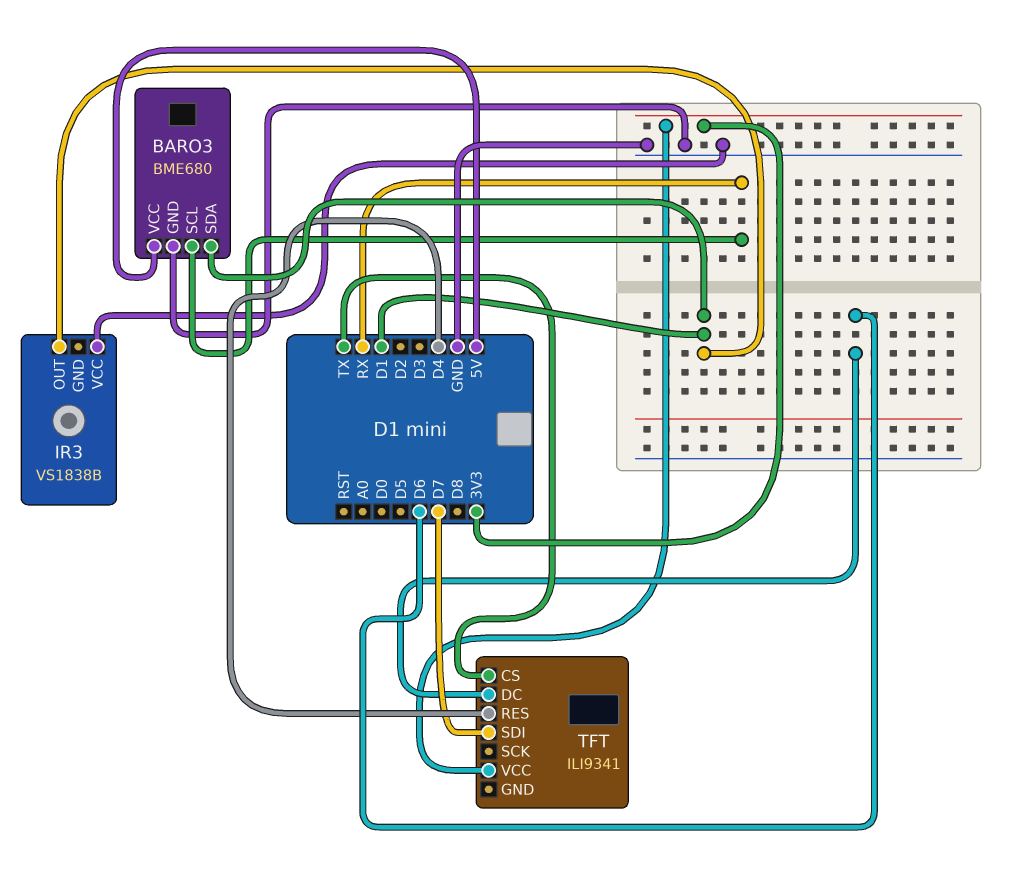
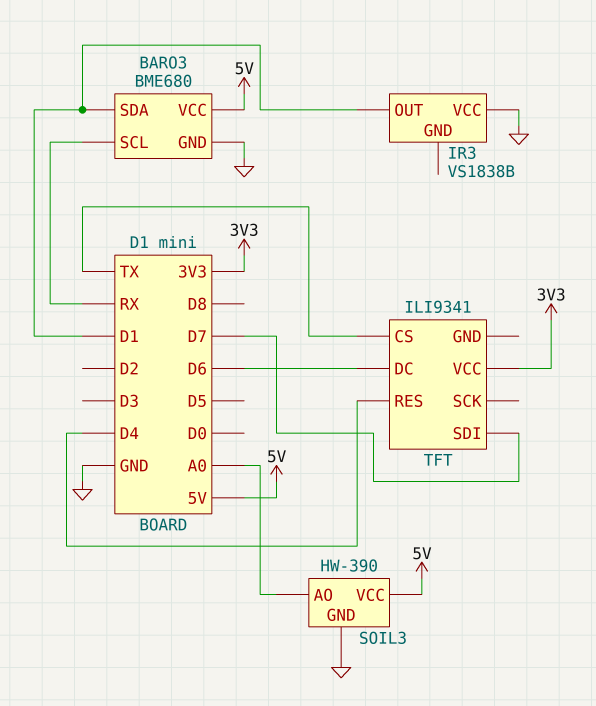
SOIL3: none -> HW-390
SOIL3 pin AO: none -> A0
SOIL3 pin GND: none -> GND
SOIL3 pin VCC: none -> 5V

